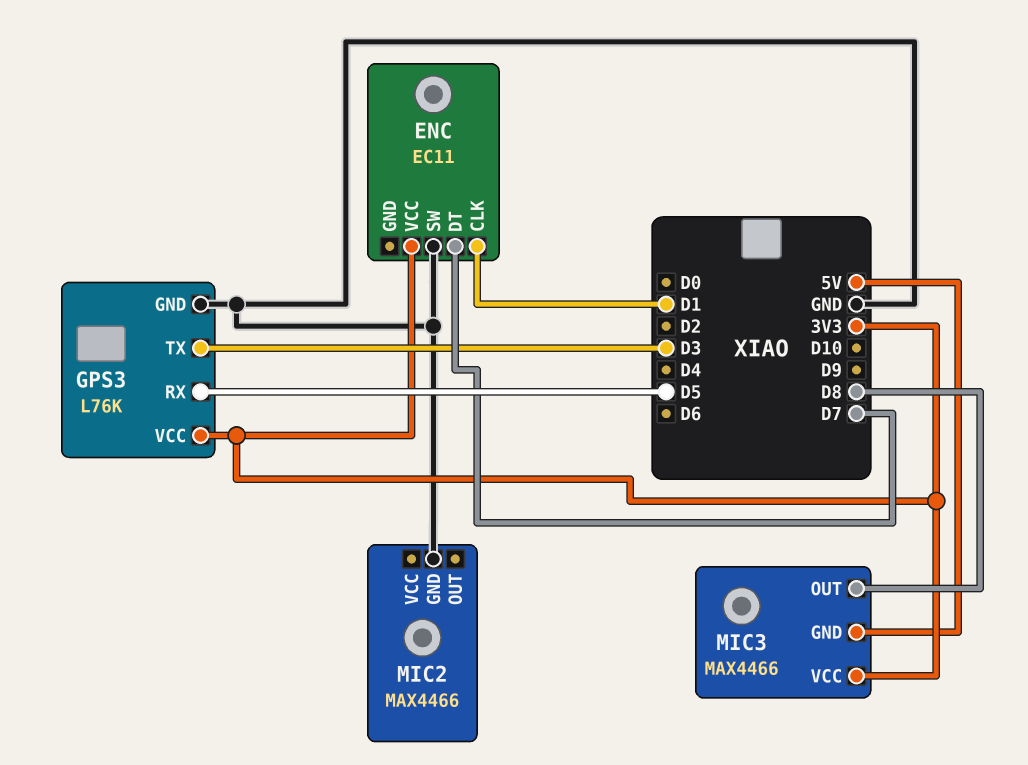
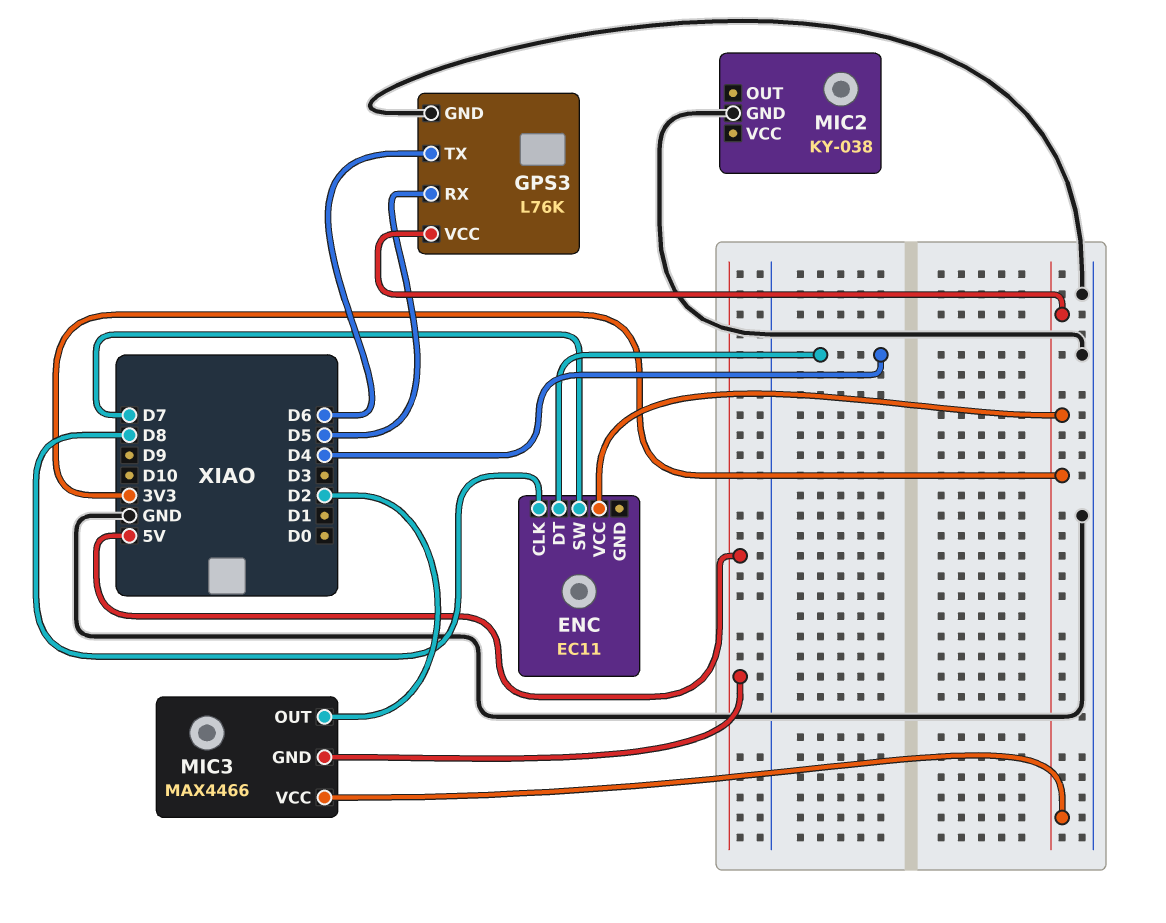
ENC pin CLK: D1 -> D8
ENC pin DT: D7 -> D4
ENC pin SW: GND -> D7
GPS3 pin TX: D3 -> D6
MIC2: MAX4466 -> KY-038
MIC3 pin OUT: D8 -> D2

